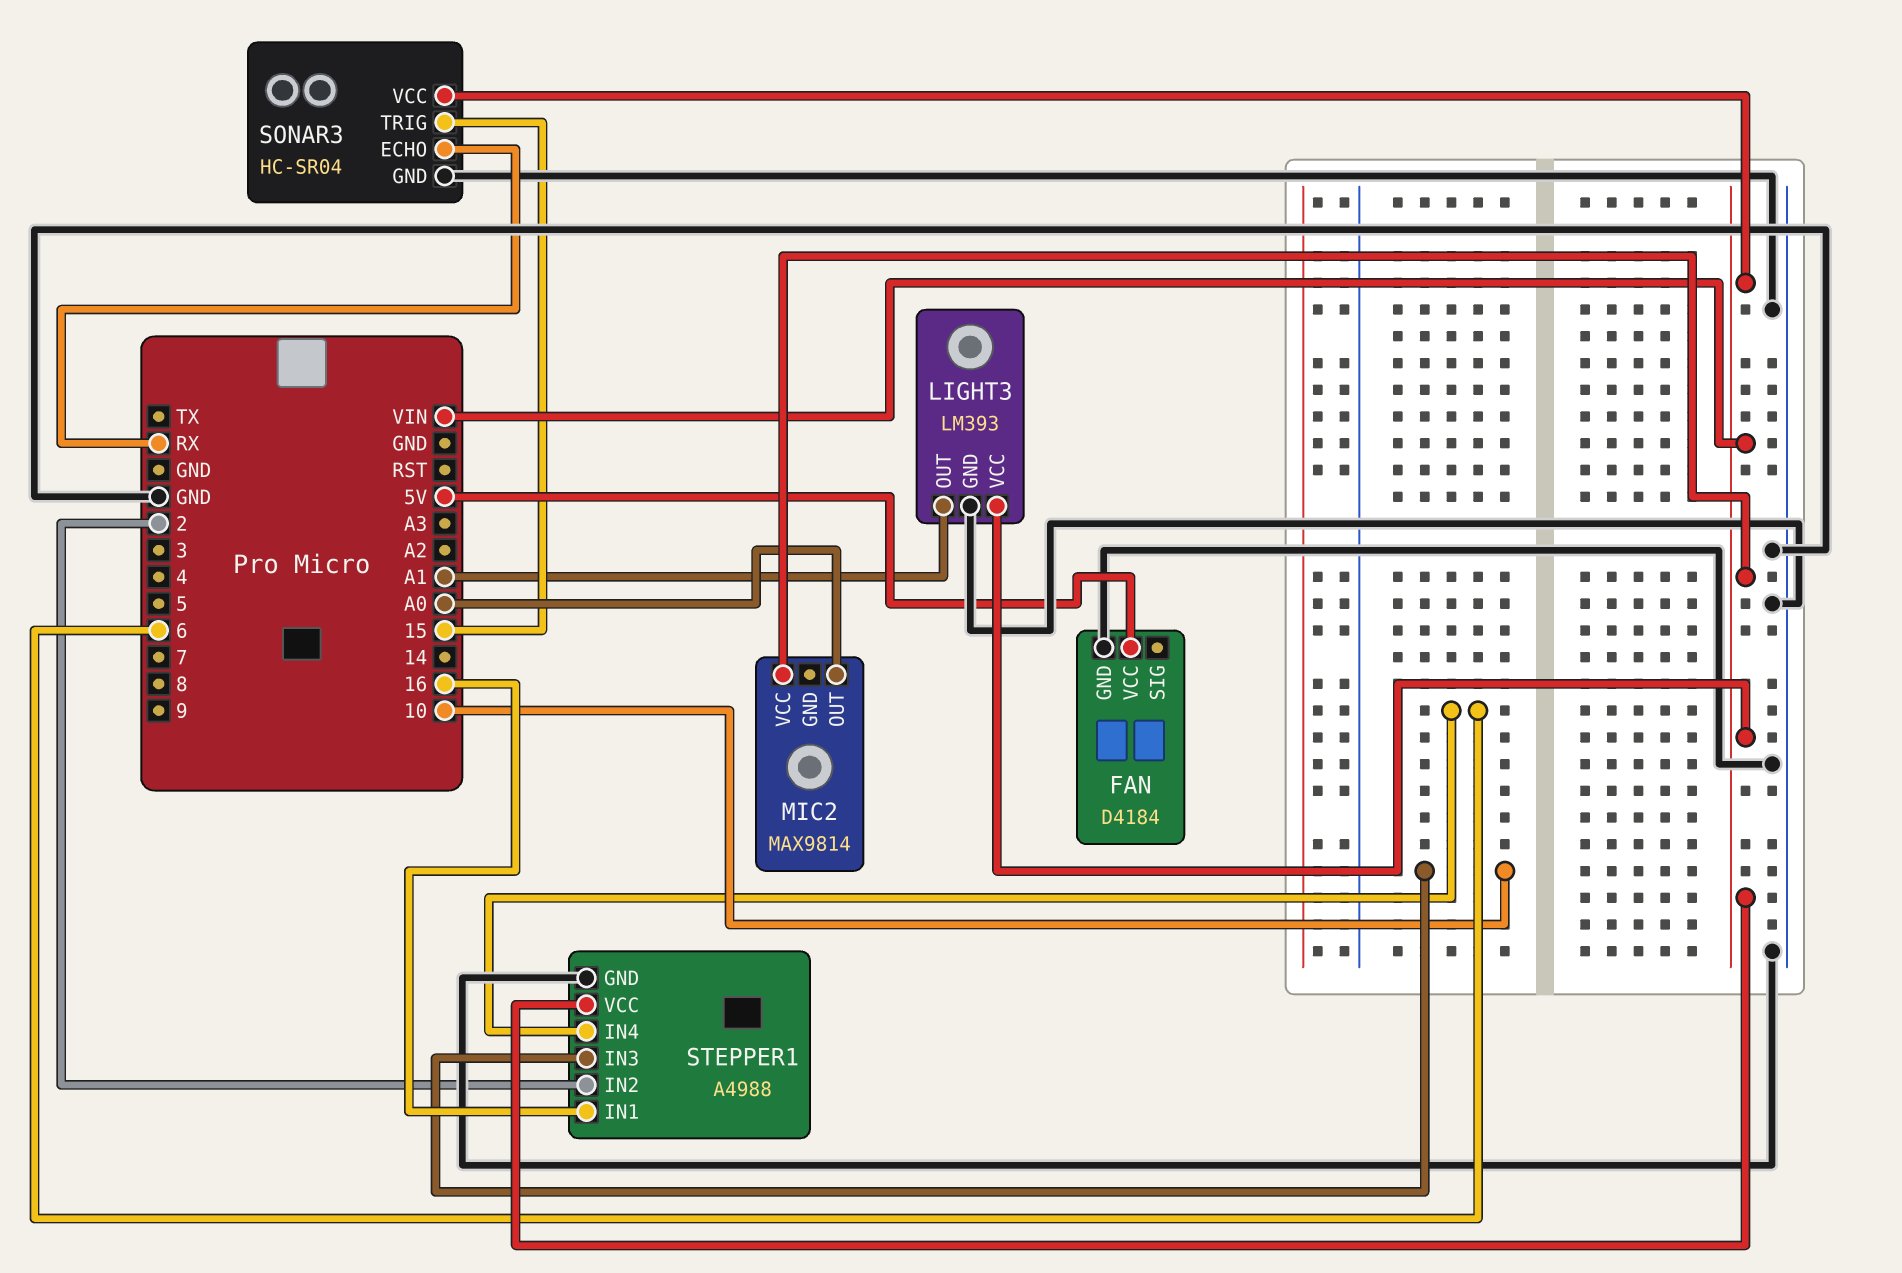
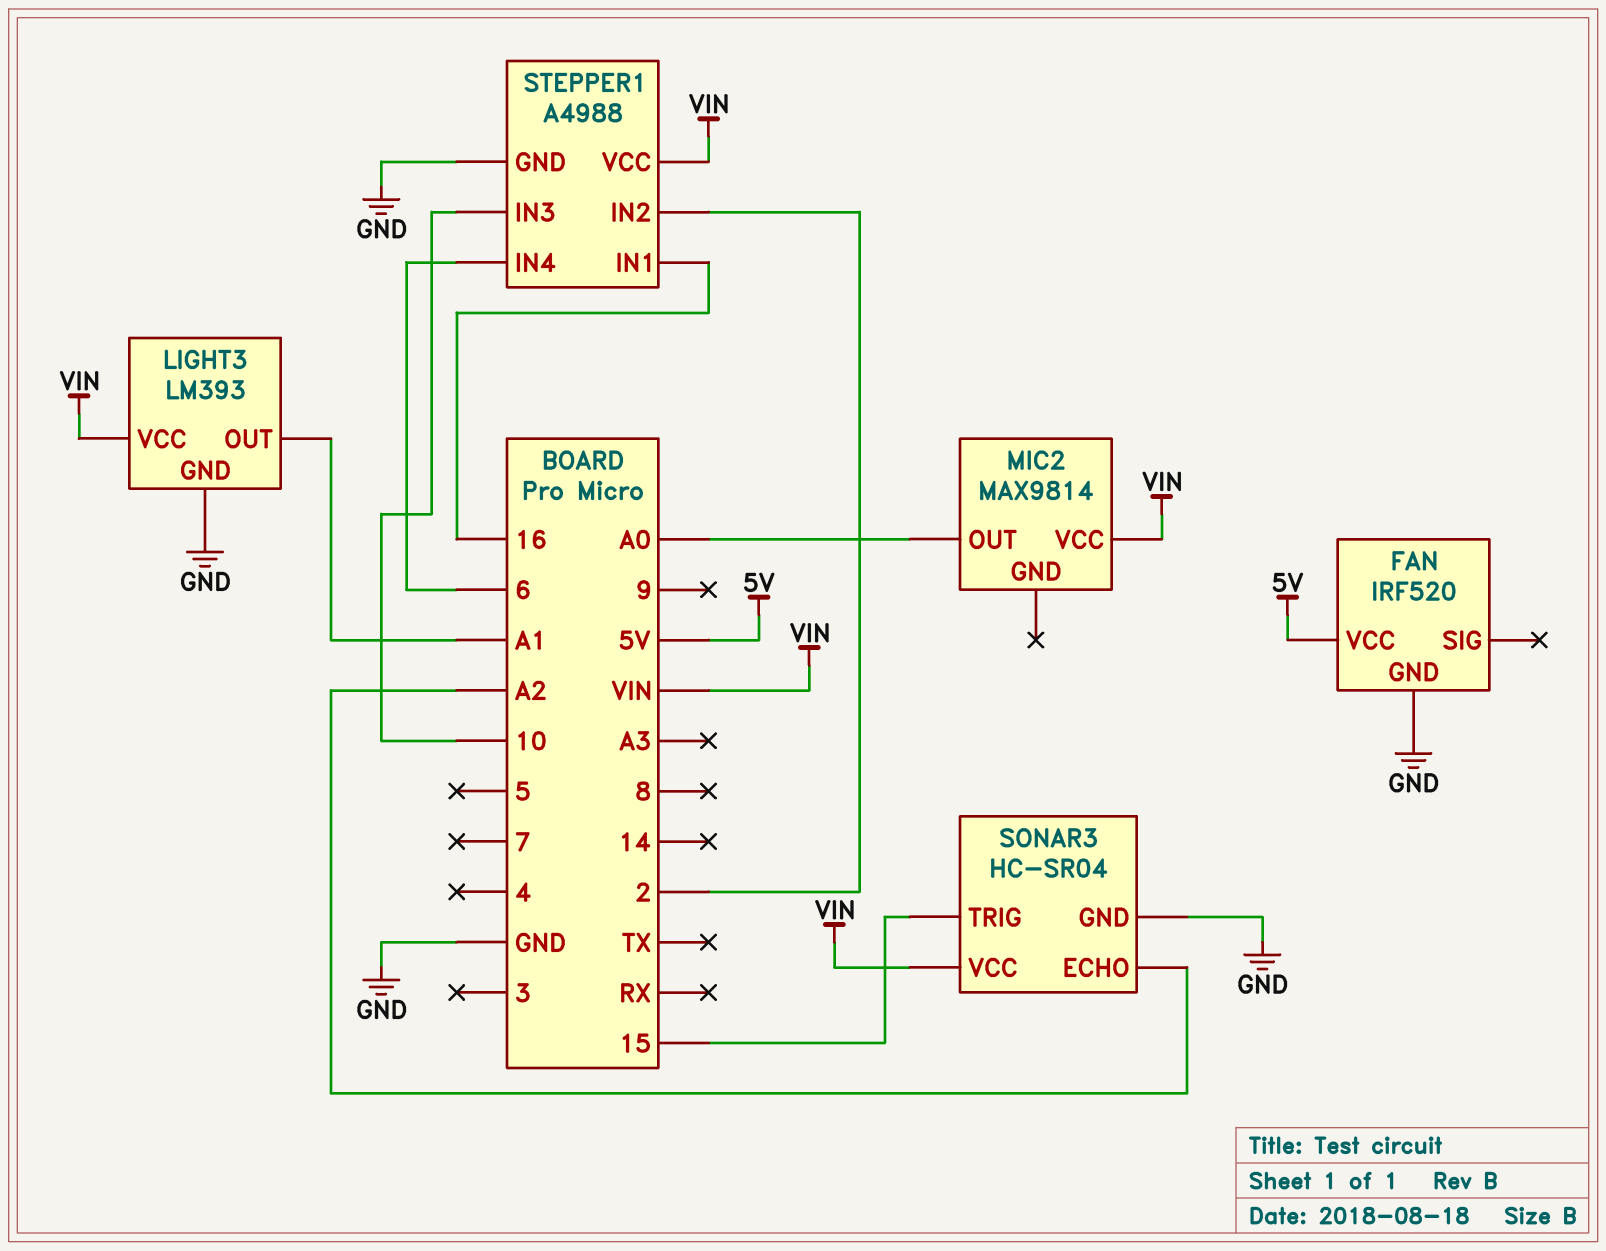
FAN: D4184 -> IRF520
SONAR3 pin ECHO: RX -> A2

